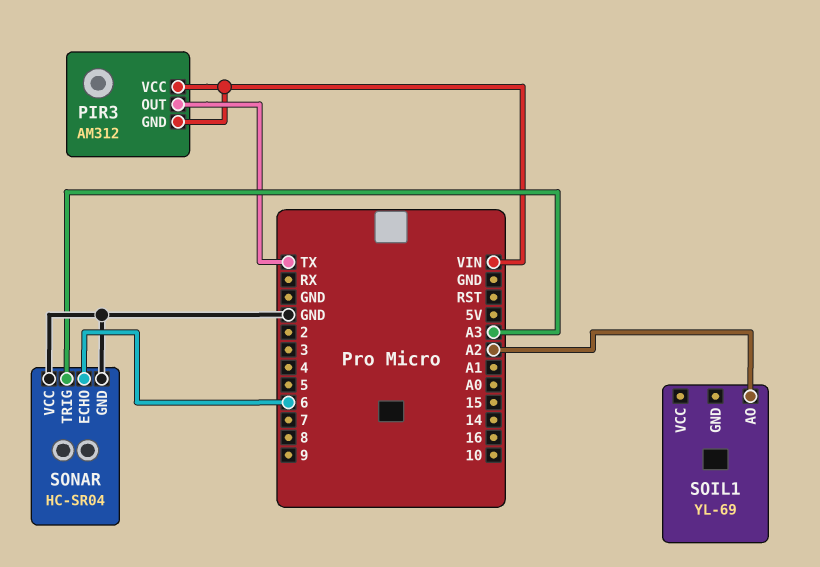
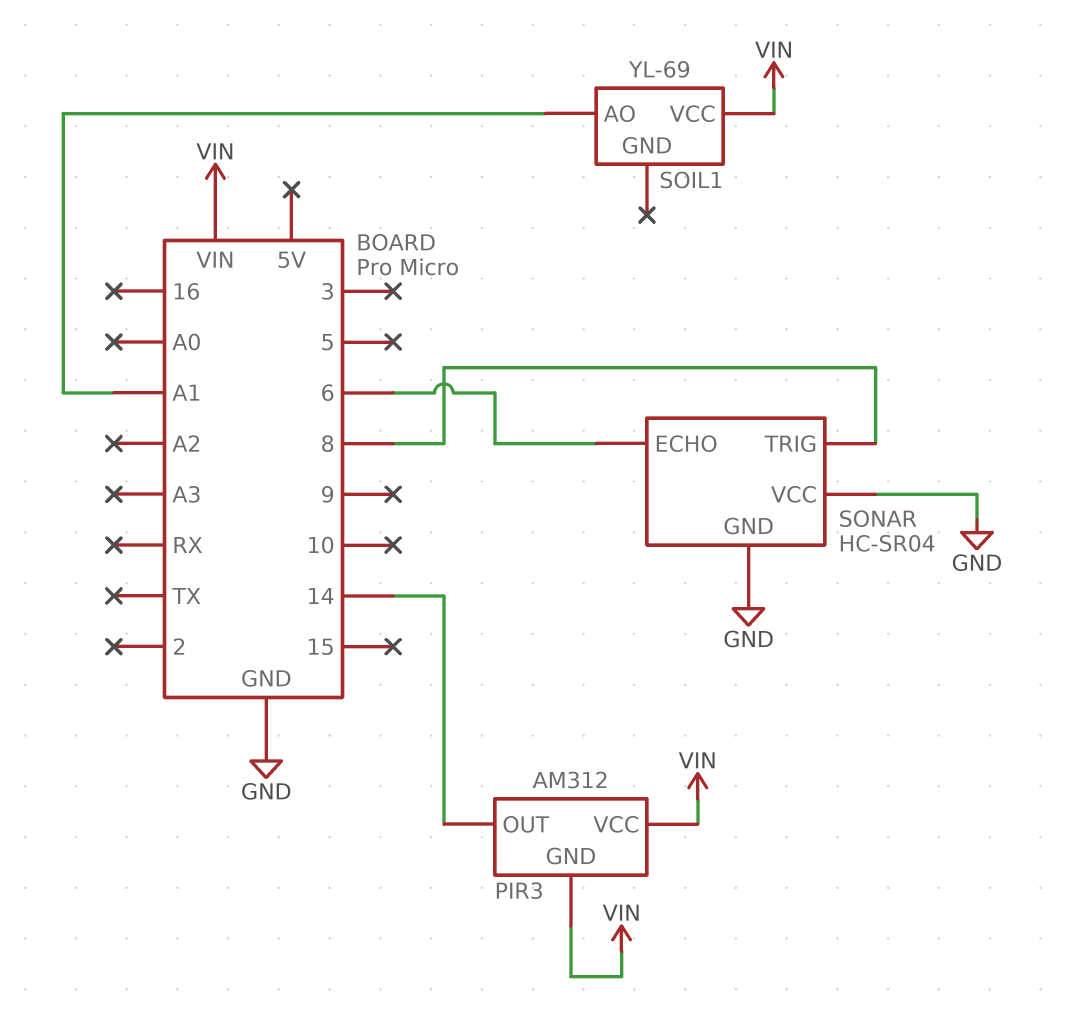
PIR3 pin OUT: TX -> 14
SOIL1 pin AO: A2 -> A1
SOIL1 pin VCC: none -> VIN
SONAR pin TRIG: A3 -> 8

